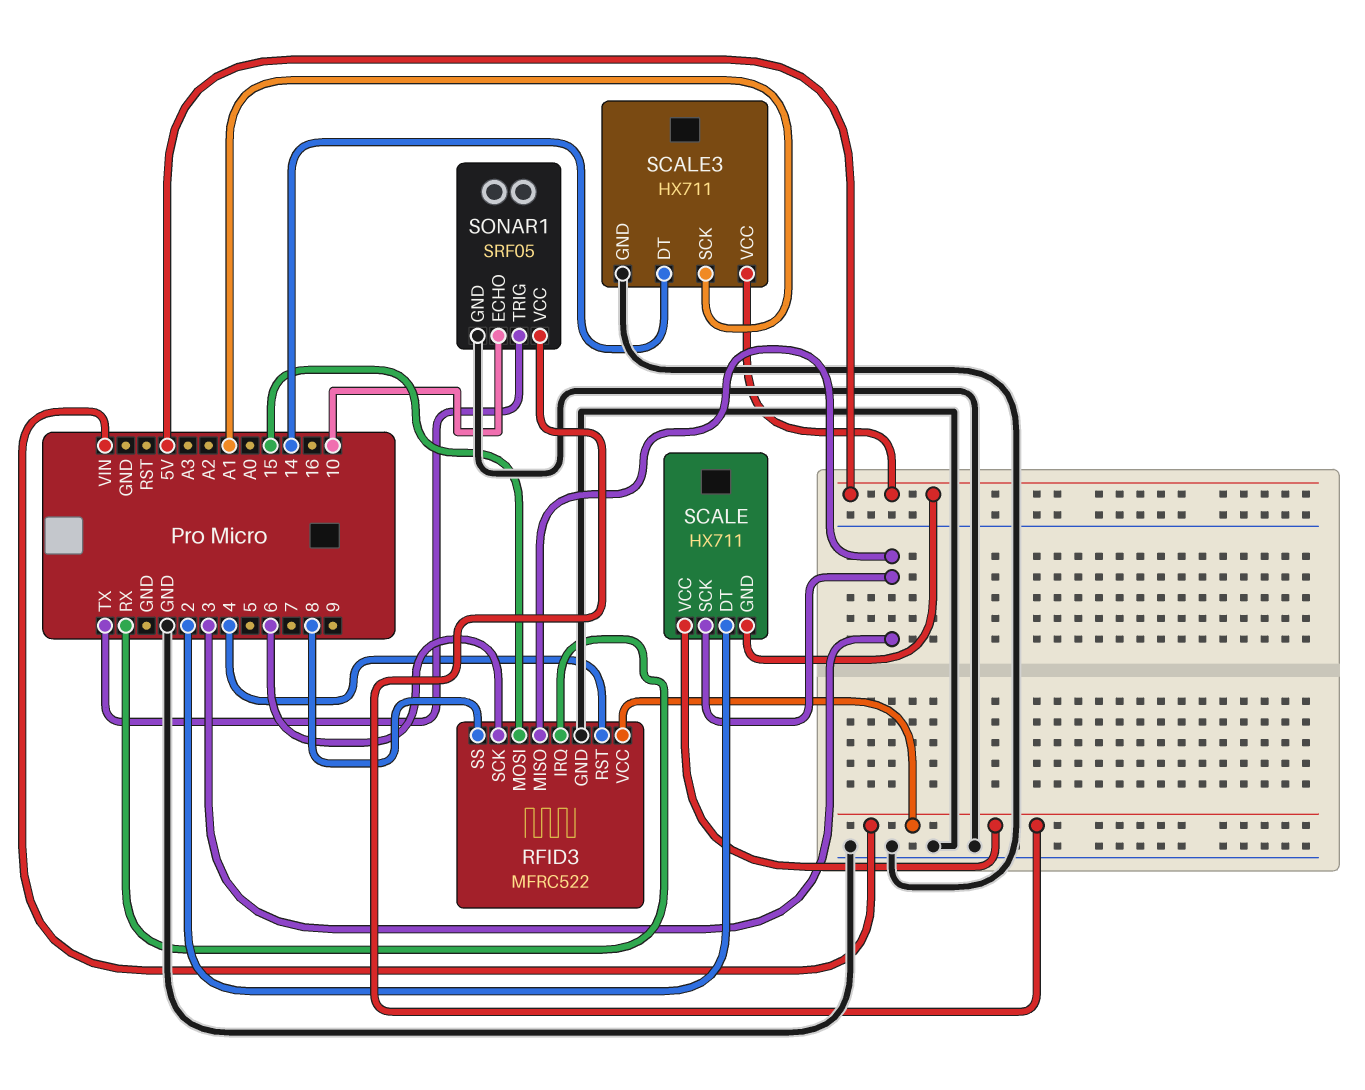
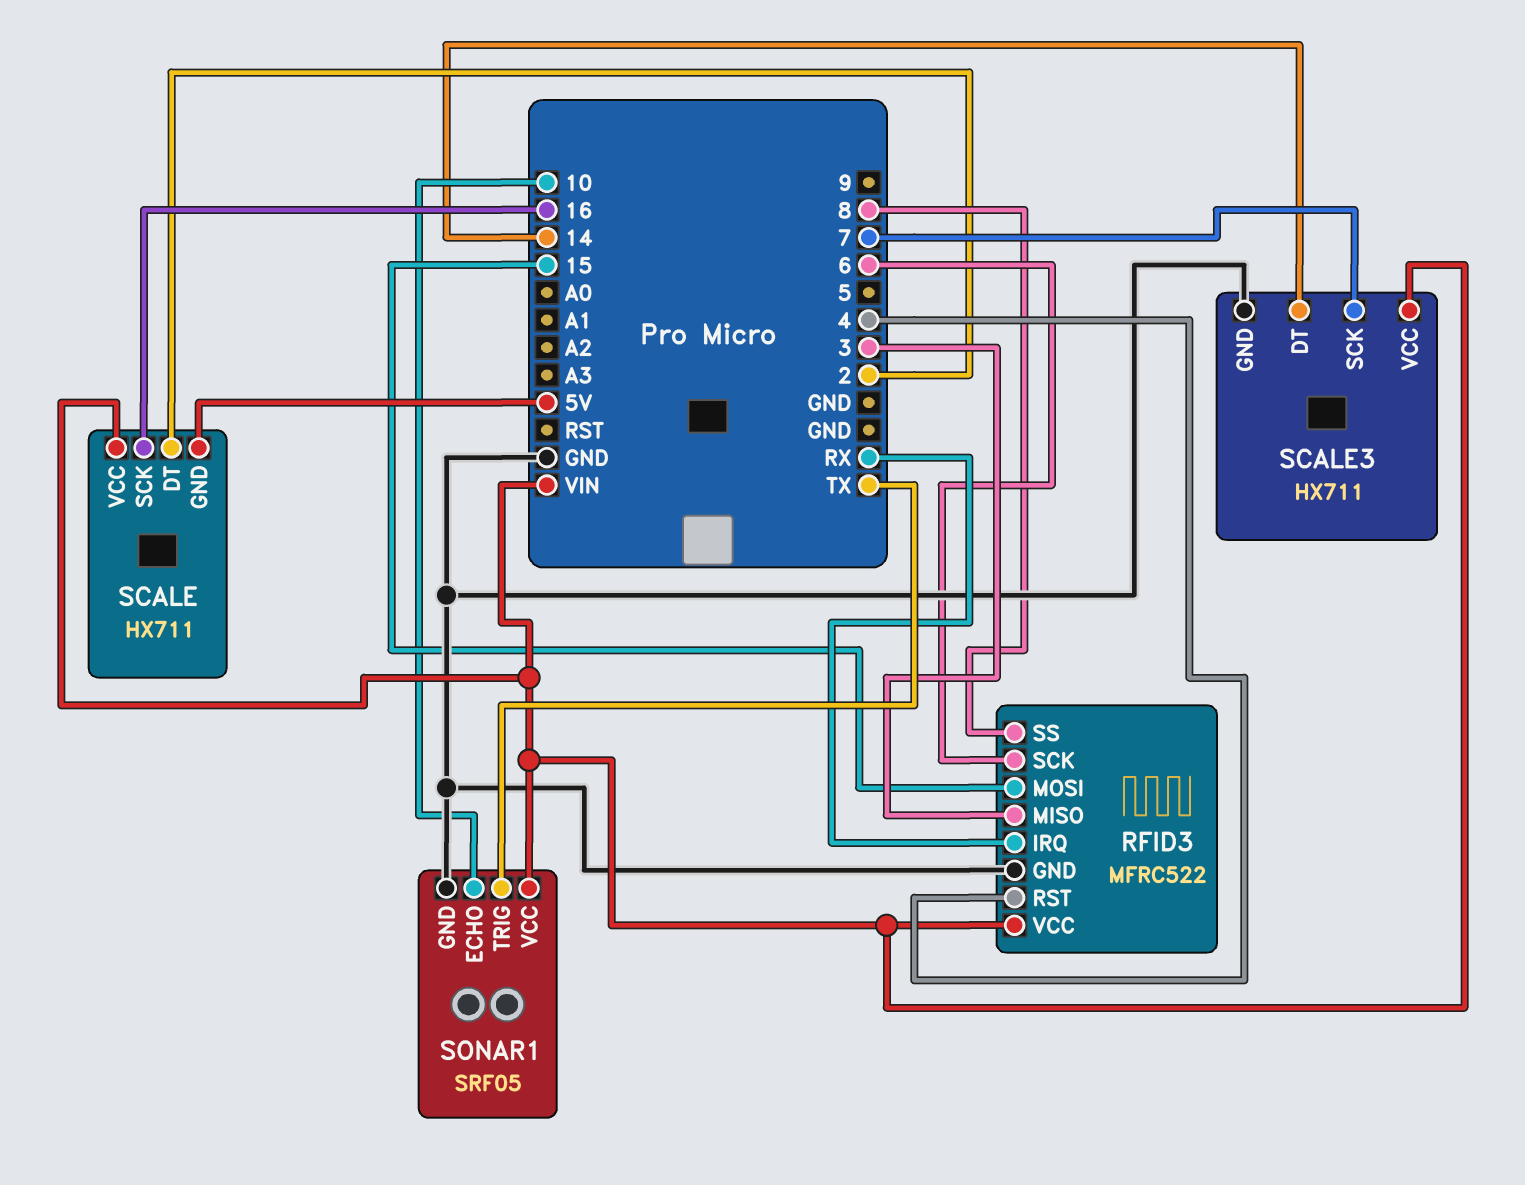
SCALE pin SCK: 3 -> 16
SCALE3 pin SCK: A1 -> 7
SCALE3 pin VCC: 5V -> VIN

